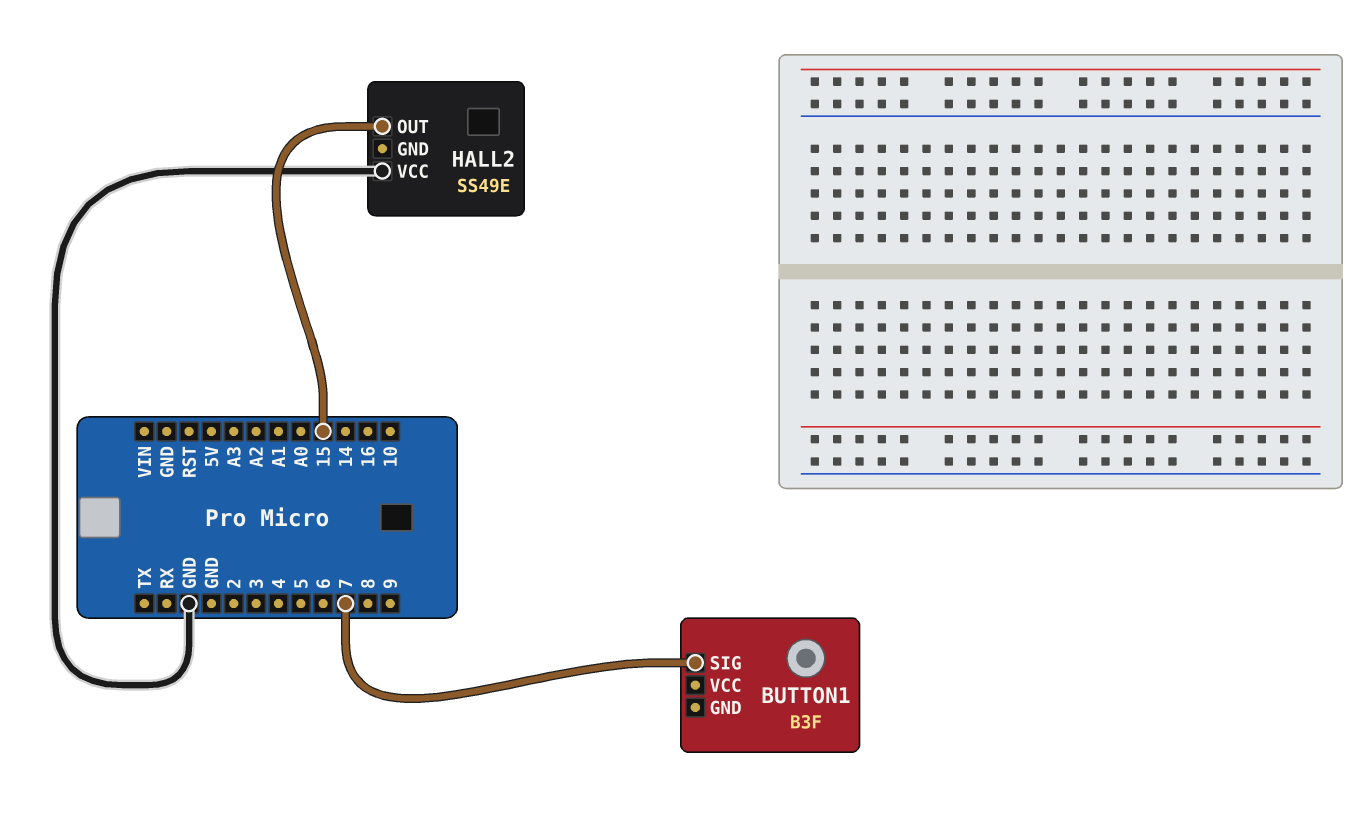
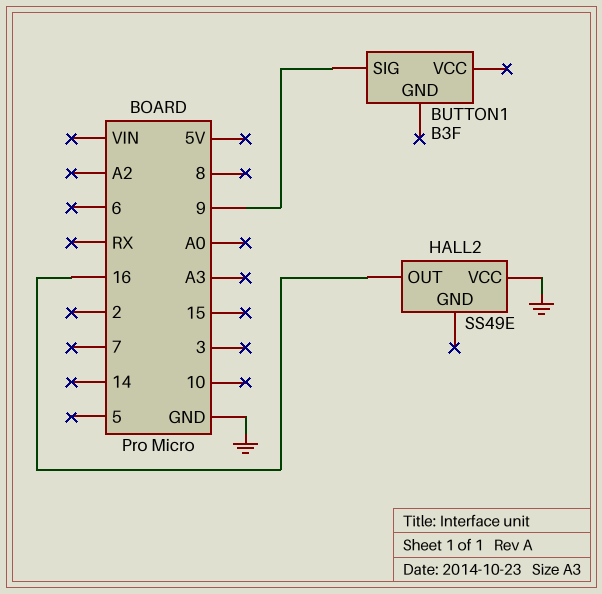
BUTTON1 pin SIG: 7 -> 9
HALL2 pin OUT: 15 -> 16

